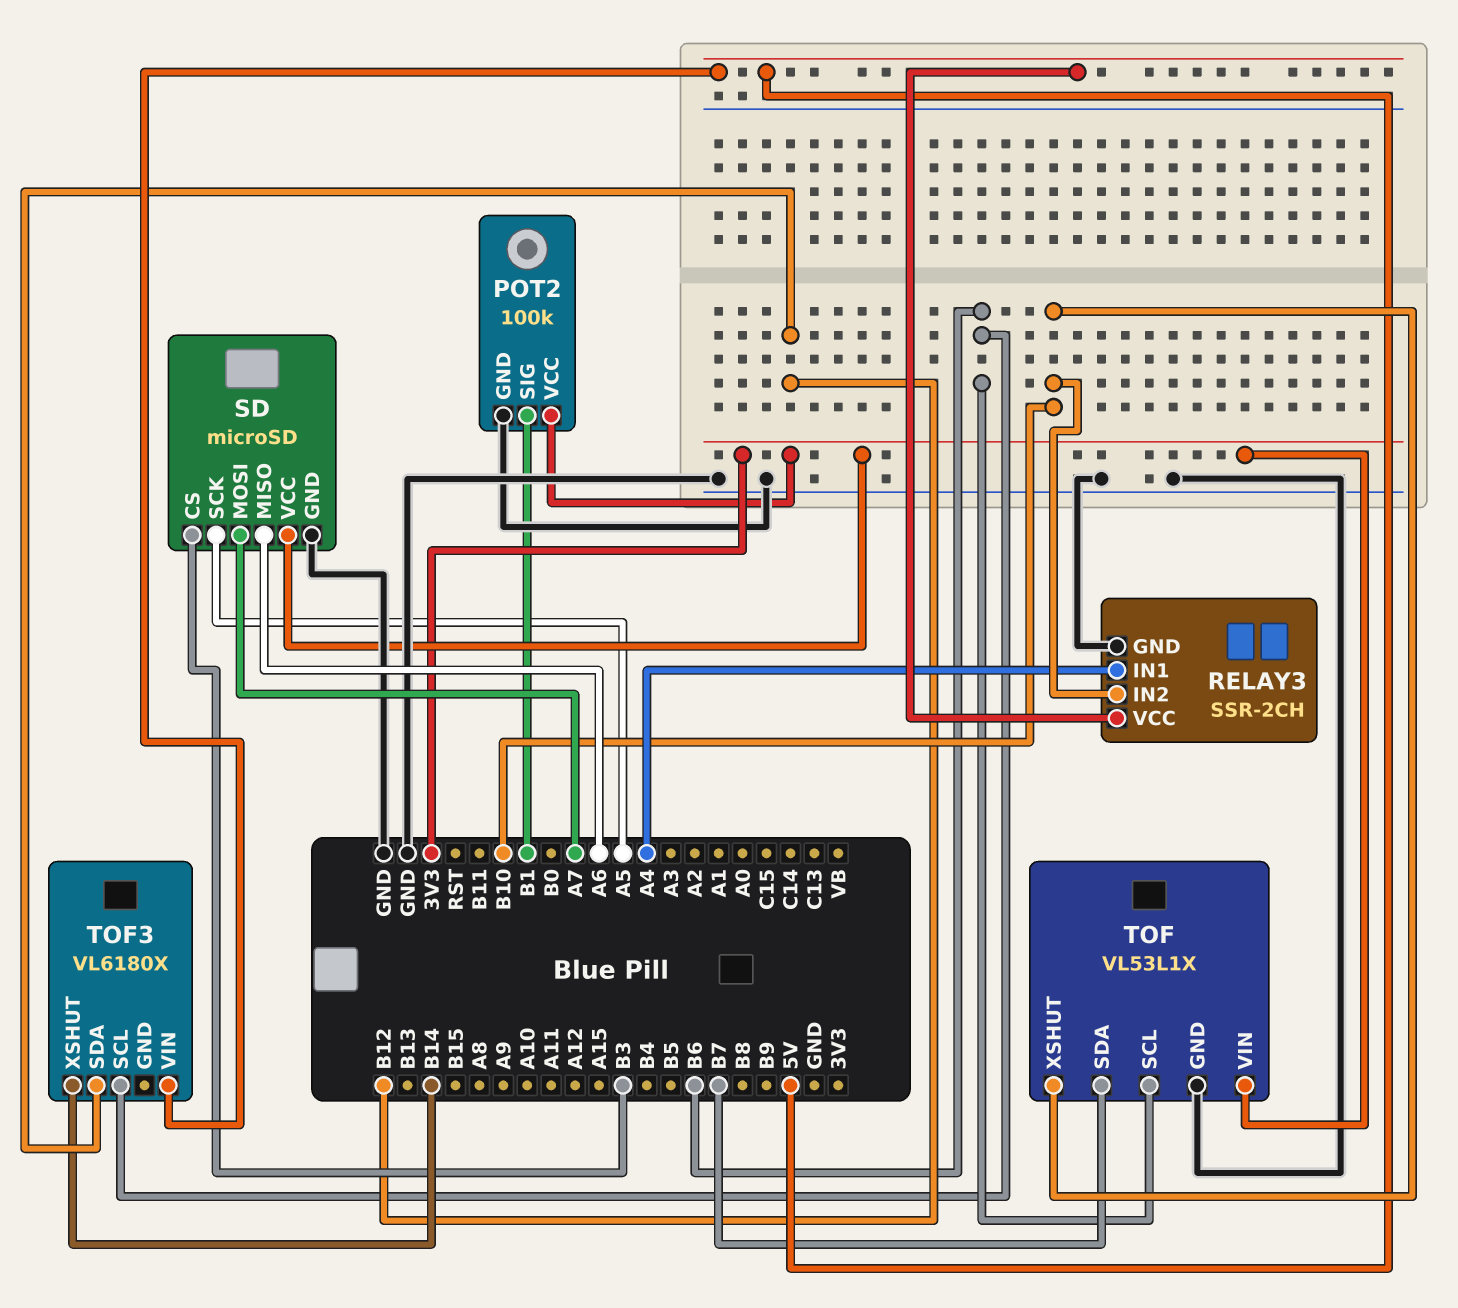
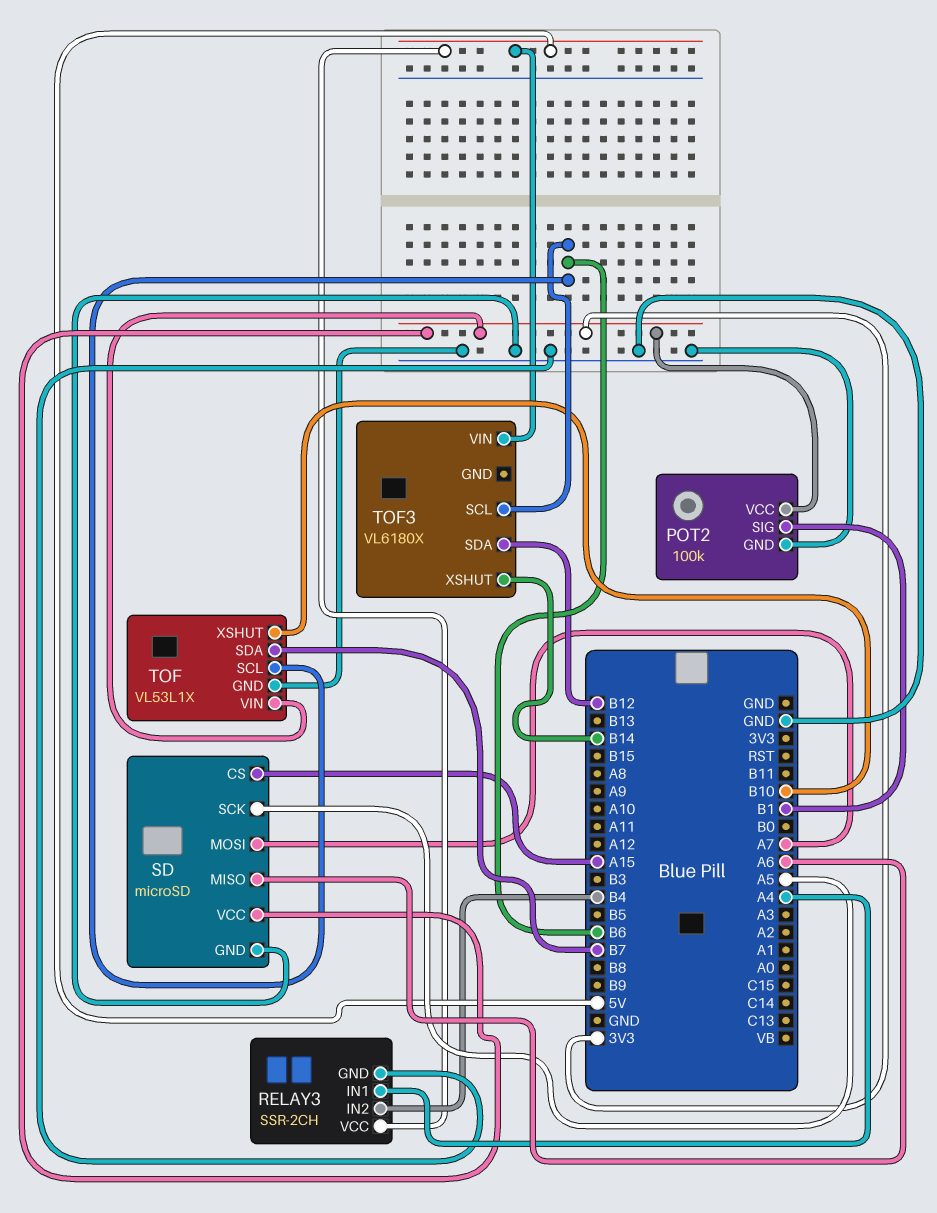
RELAY3 pin IN2: B10 -> B4
SD pin CS: B3 -> A15

